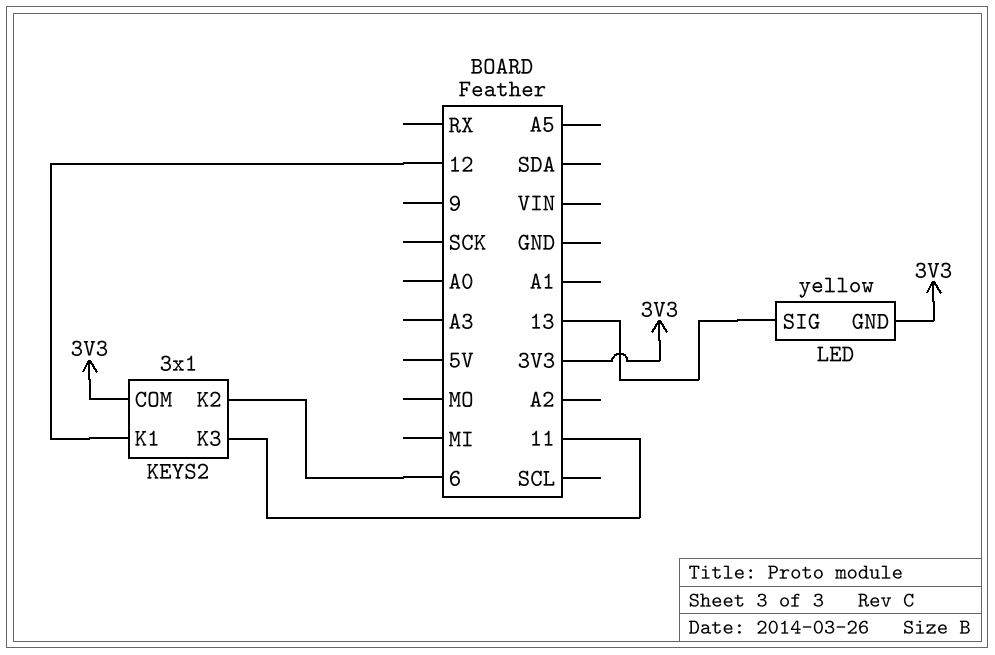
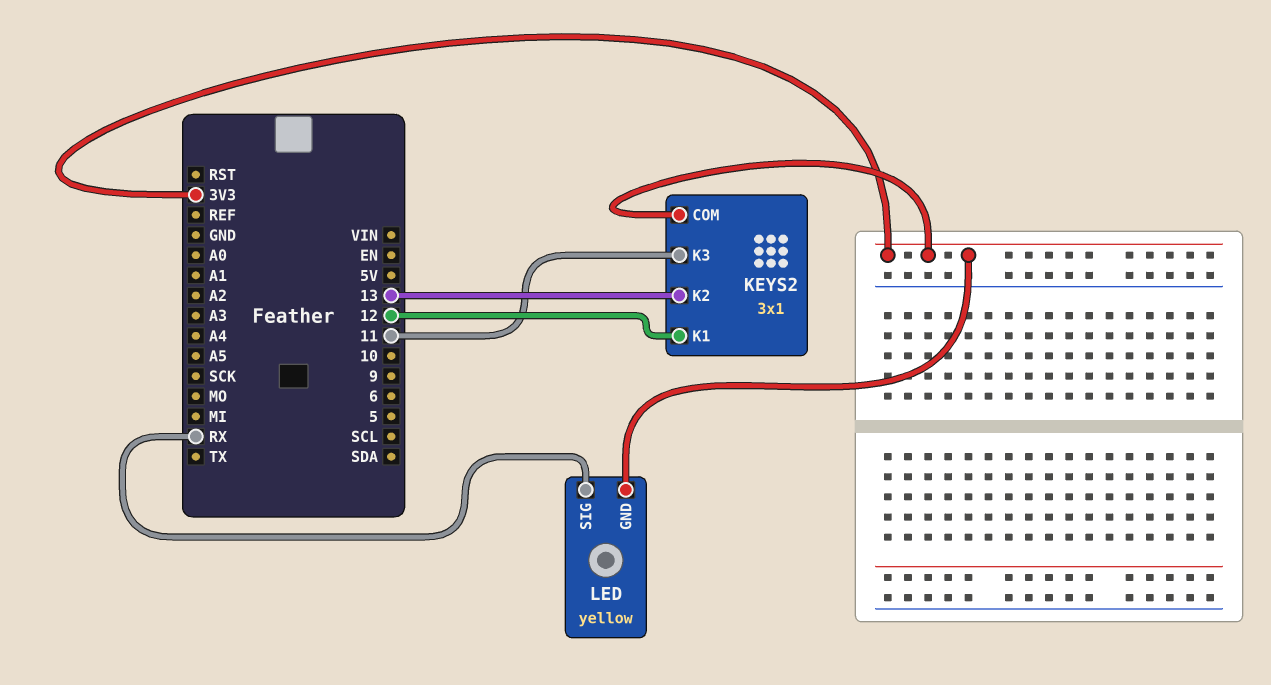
KEYS2 pin K2: 6 -> 13
LED pin SIG: 13 -> RX

